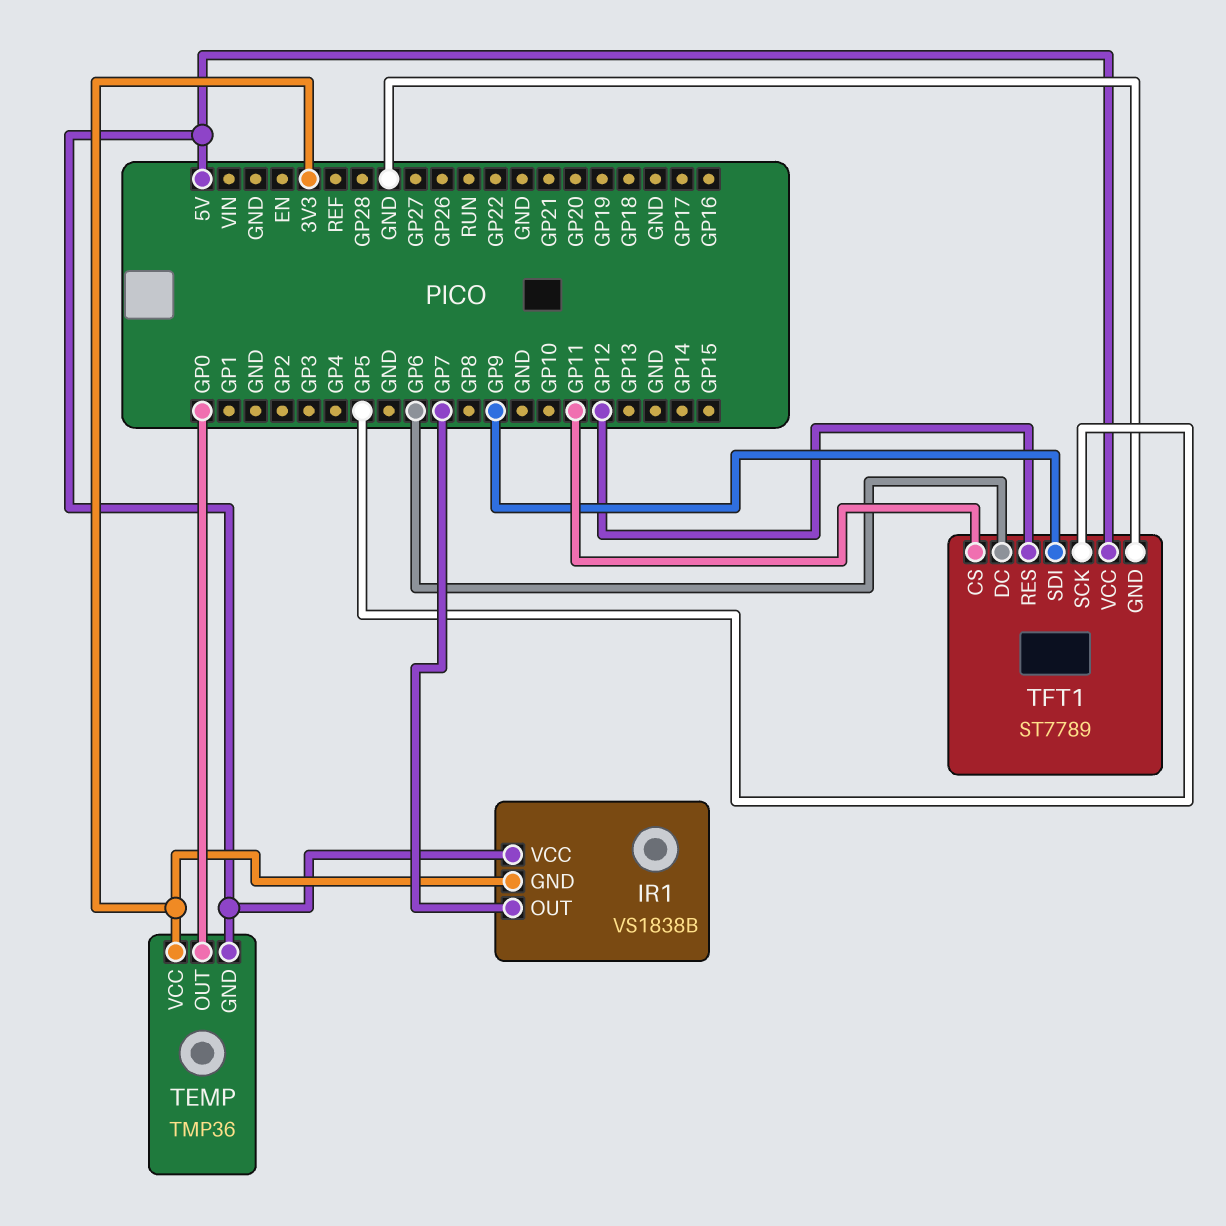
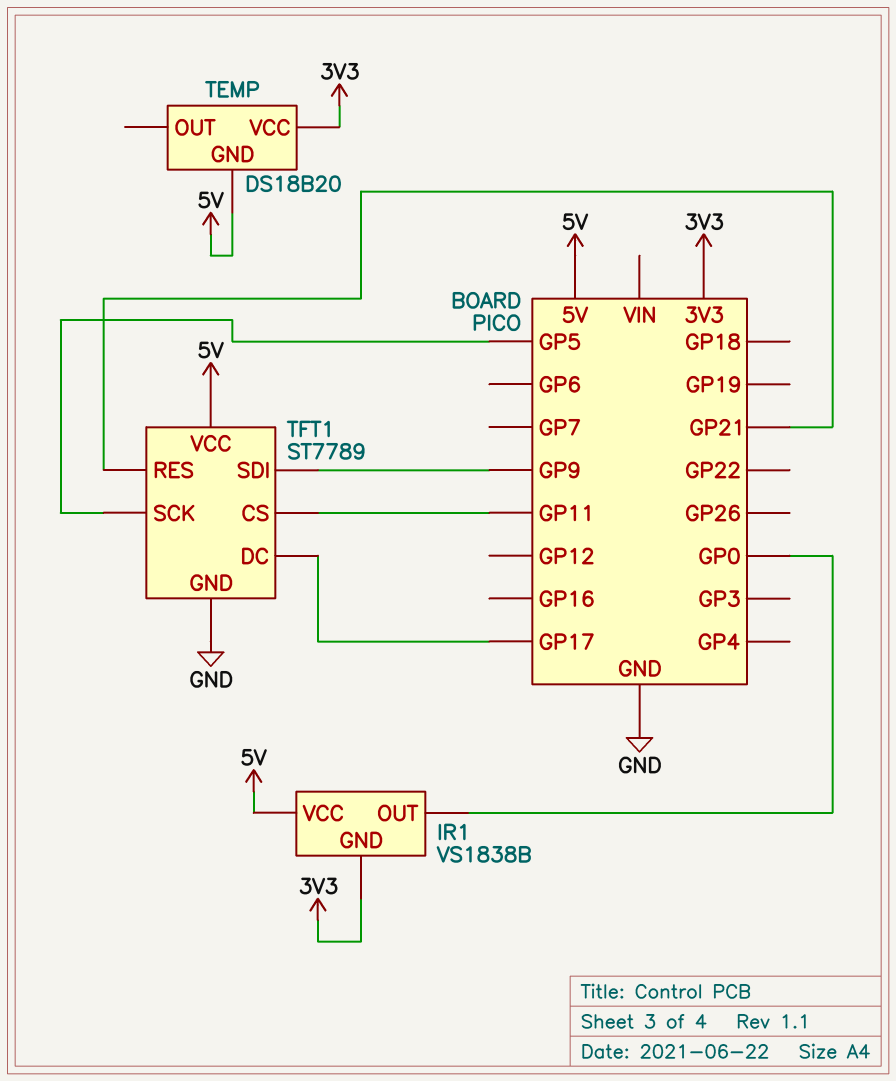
IR1 pin OUT: GP7 -> GP0
TEMP: TMP36 -> DS18B20
TEMP pin OUT: GP0 -> none
TFT1 pin DC: GP6 -> GP17
TFT1 pin RES: GP12 -> GP21

